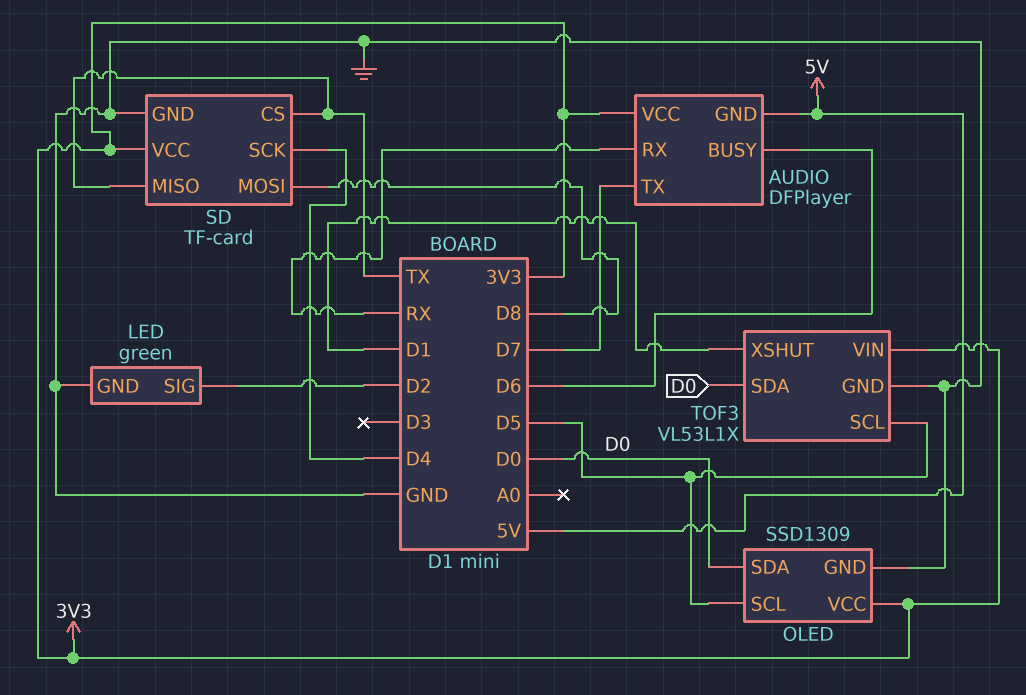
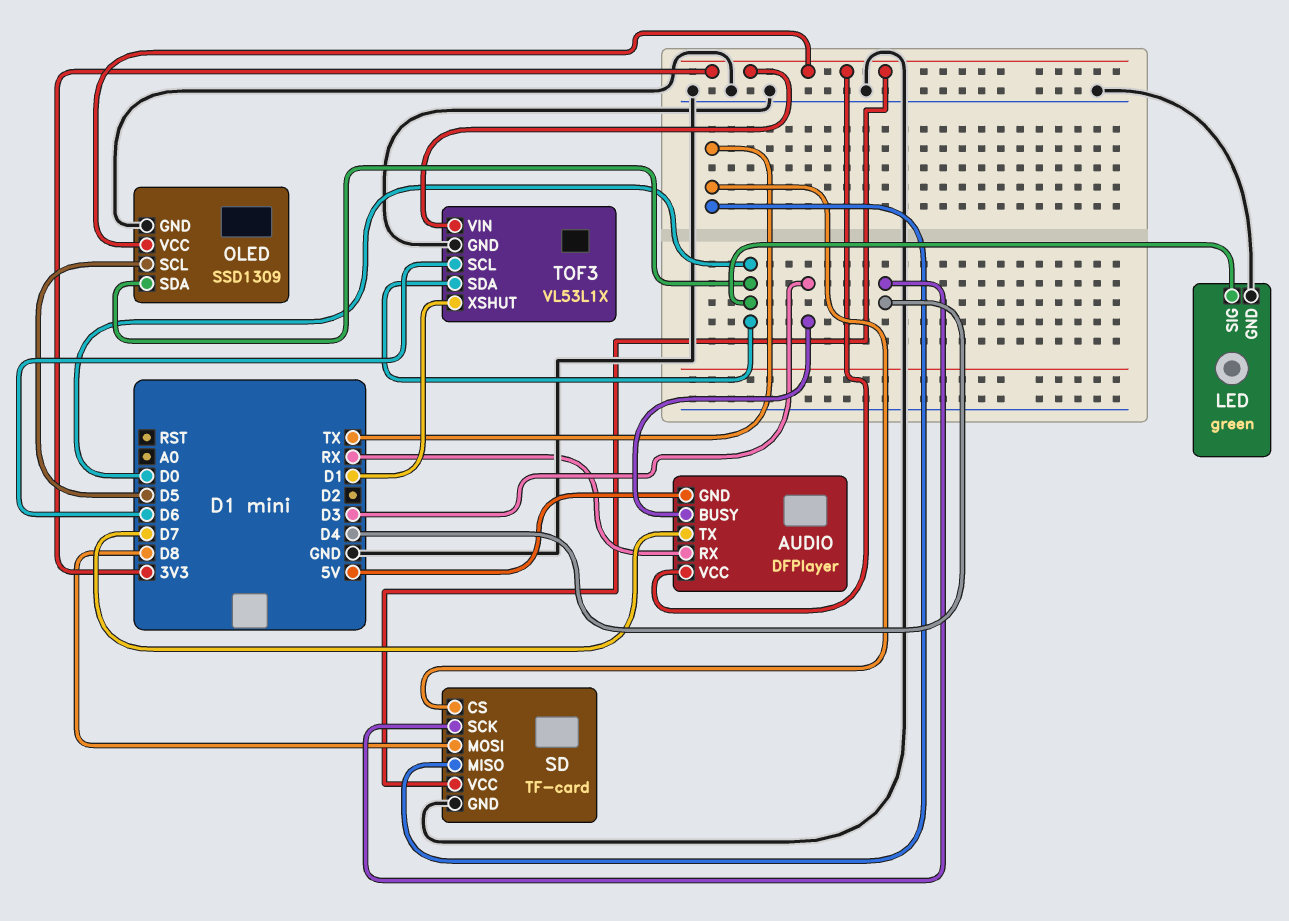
AUDIO pin BUSY: D6 -> D3
LED pin SIG: D2 -> D0
TOF3 pin SCL: D5 -> D6

